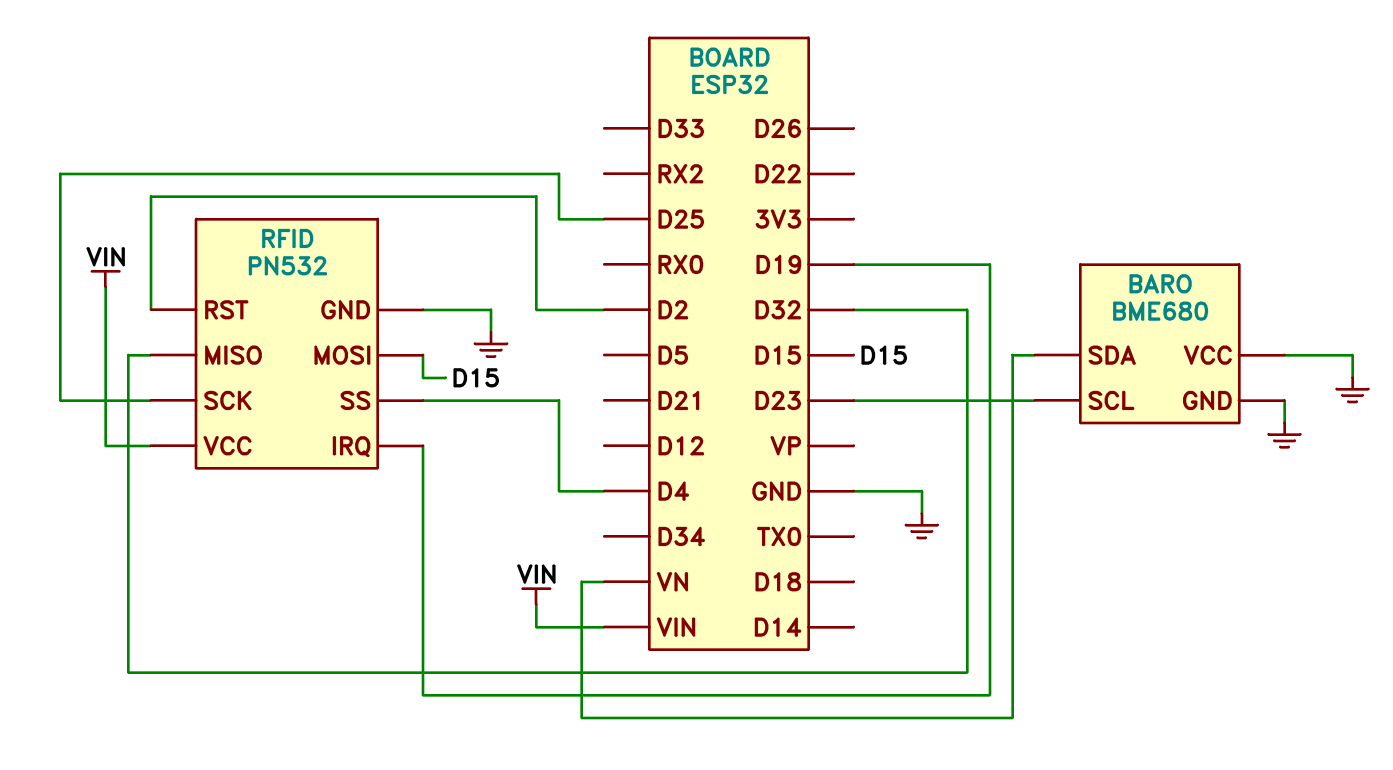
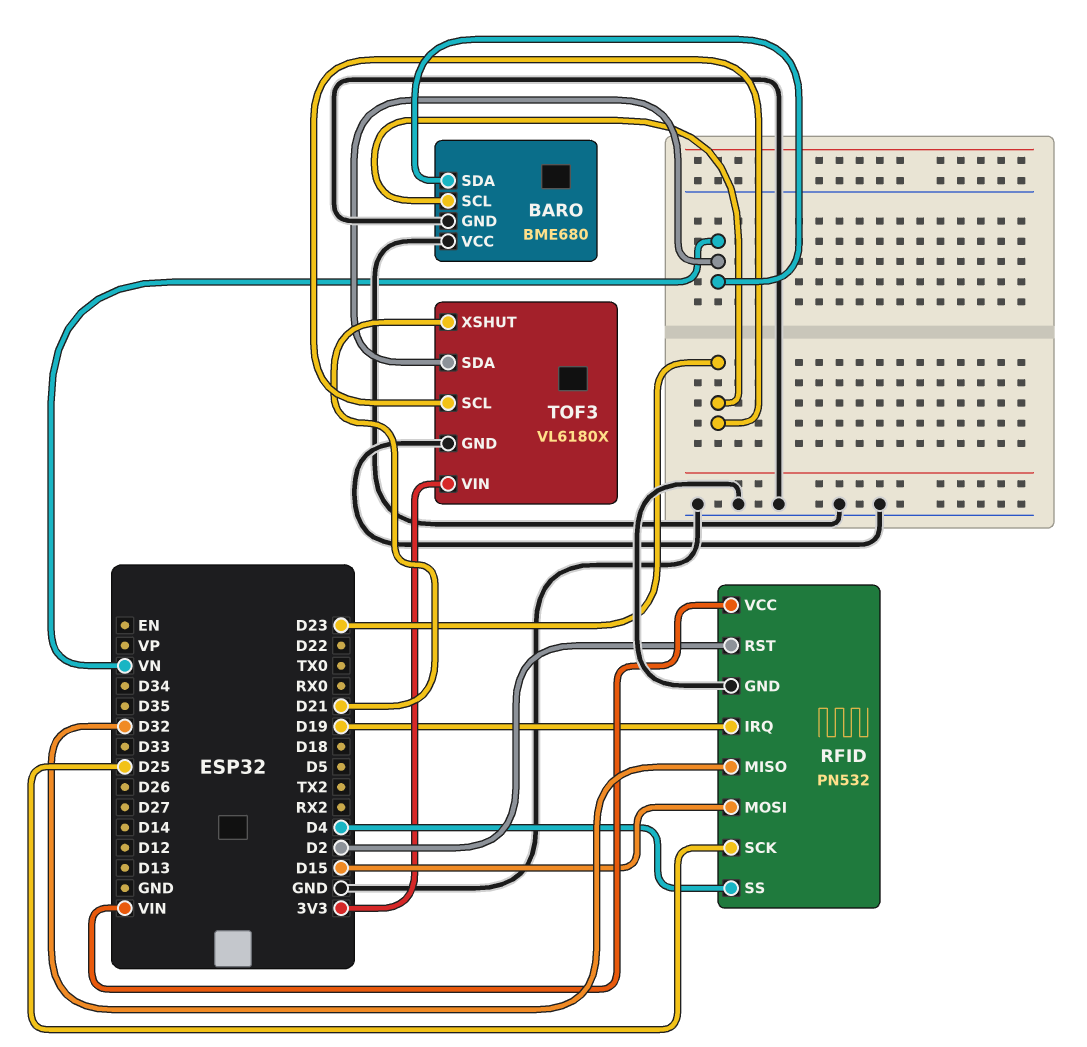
TOF3: none -> VL6180X
TOF3 pin GND: none -> GND
TOF3 pin SCL: none -> D23
TOF3 pin SDA: none -> VN
TOF3 pin VIN: none -> 3V3
TOF3 pin XSHUT: none -> D21

